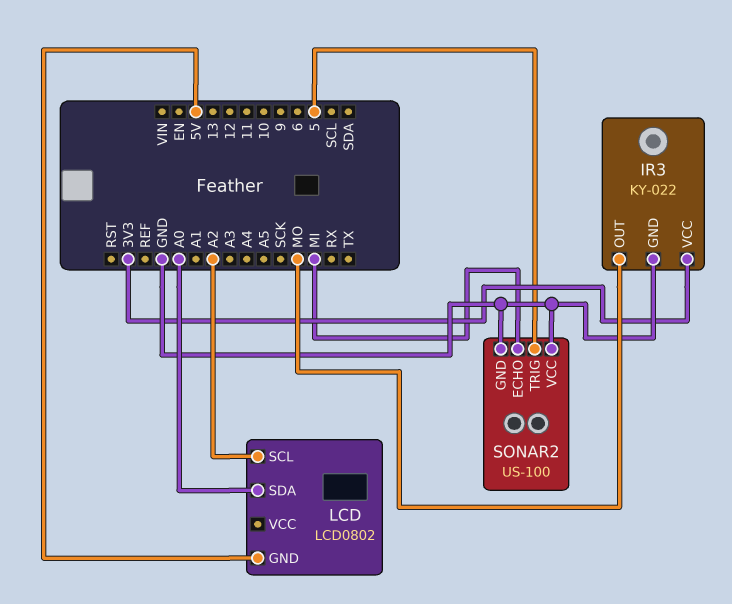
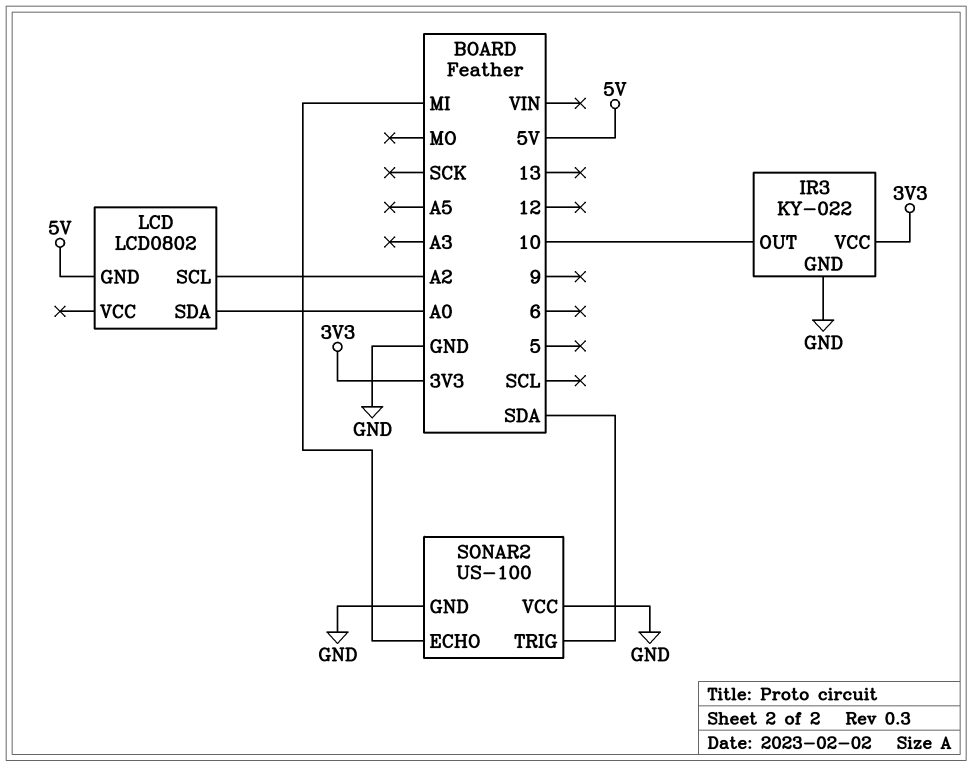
IR3 pin OUT: MO -> 10
SONAR2 pin TRIG: 5 -> SDA

